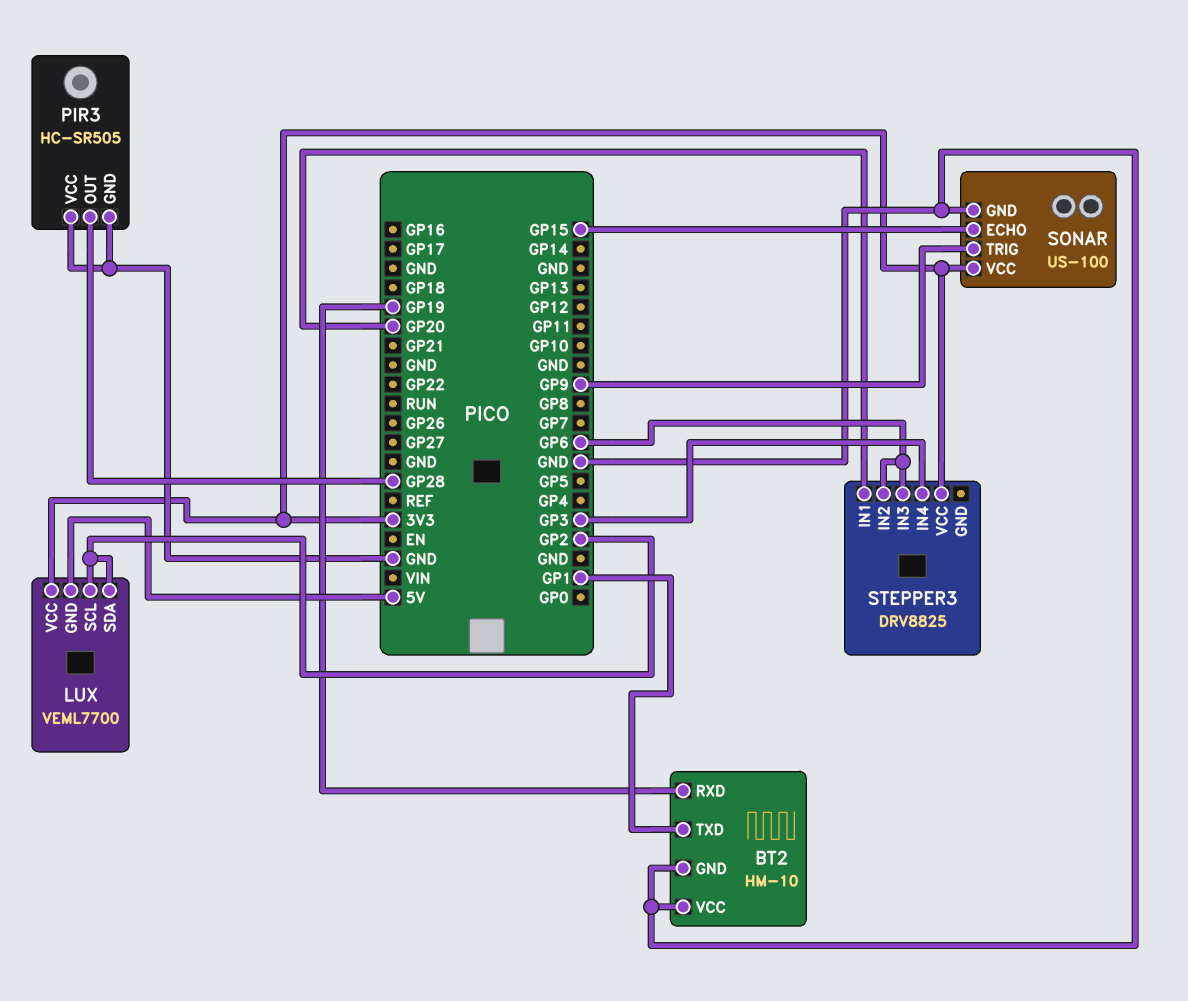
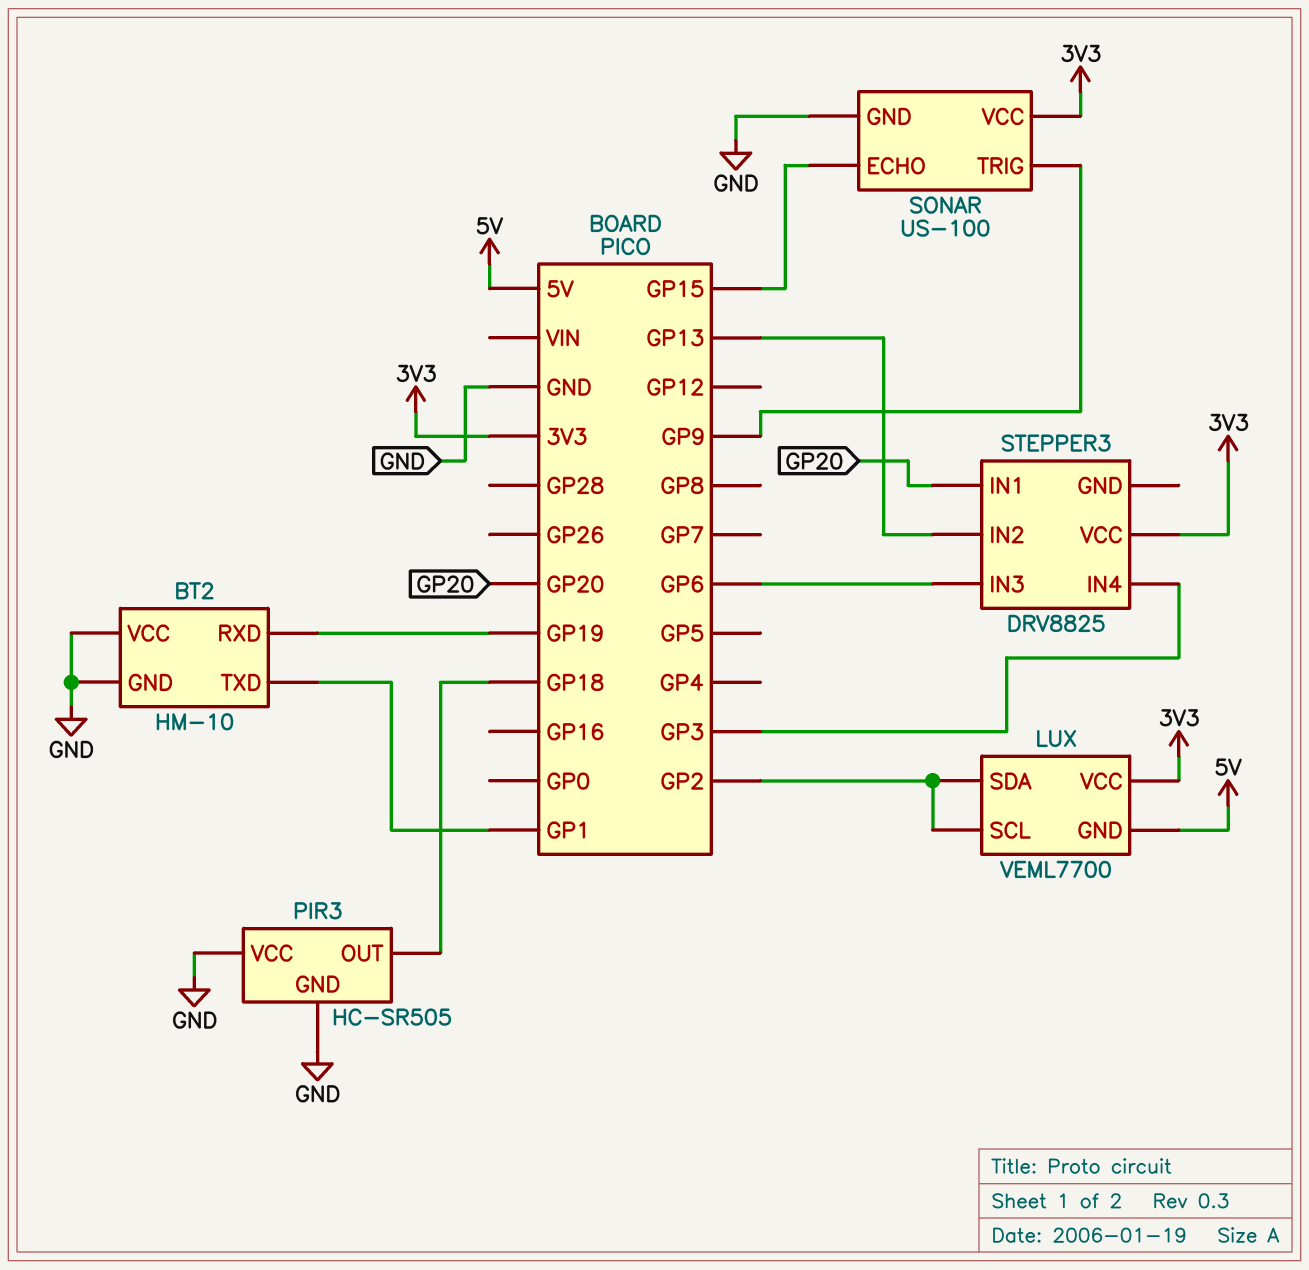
PIR3 pin OUT: GP28 -> GP18
STEPPER3 pin IN2: GP6 -> GP13

